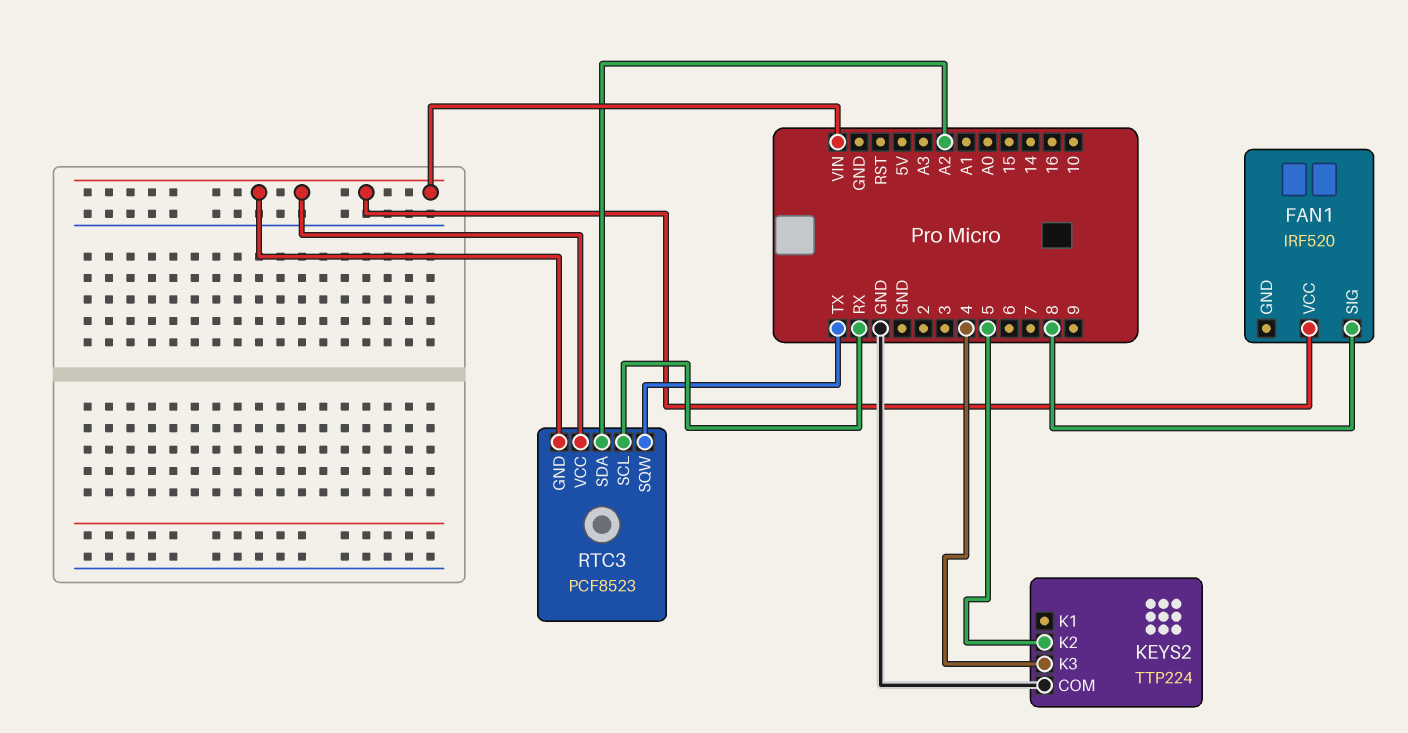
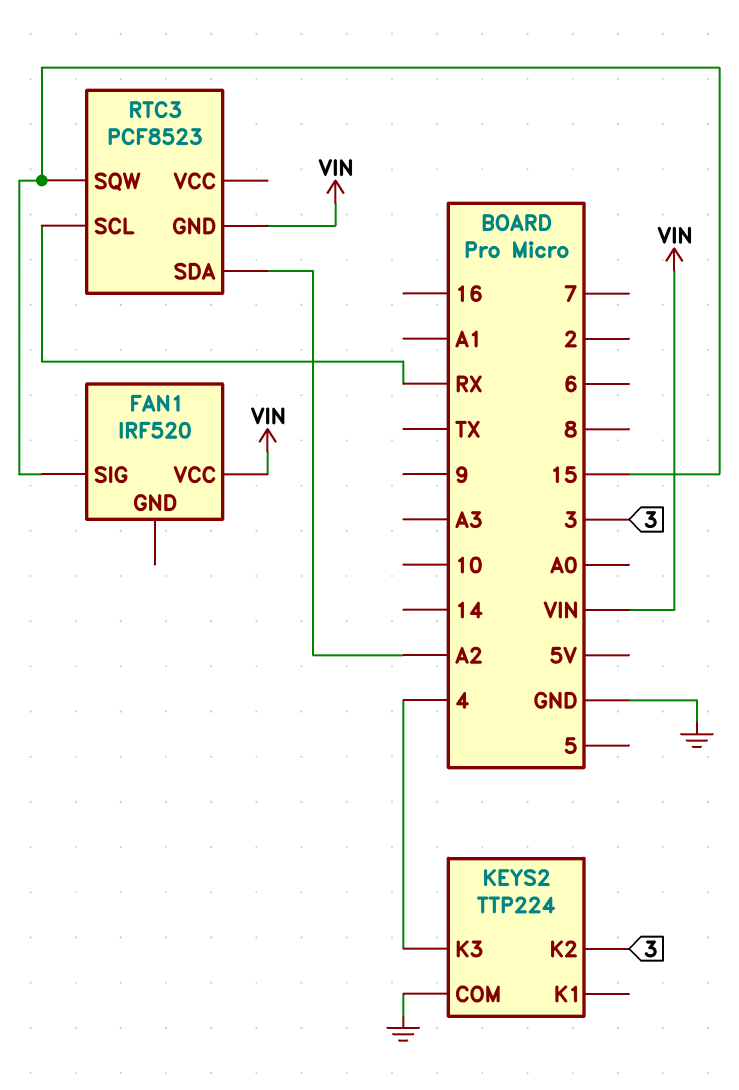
FAN1 pin SIG: 8 -> 15
KEYS2 pin K2: 5 -> 3
RTC3 pin SQW: TX -> 15
RTC3 pin VCC: VIN -> none

